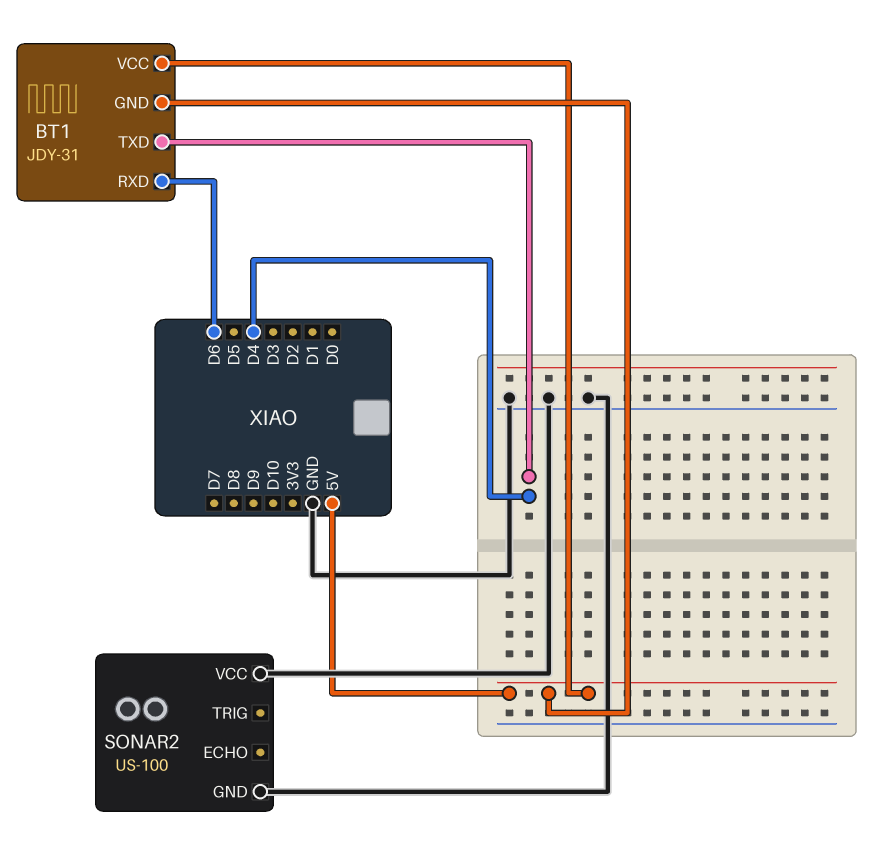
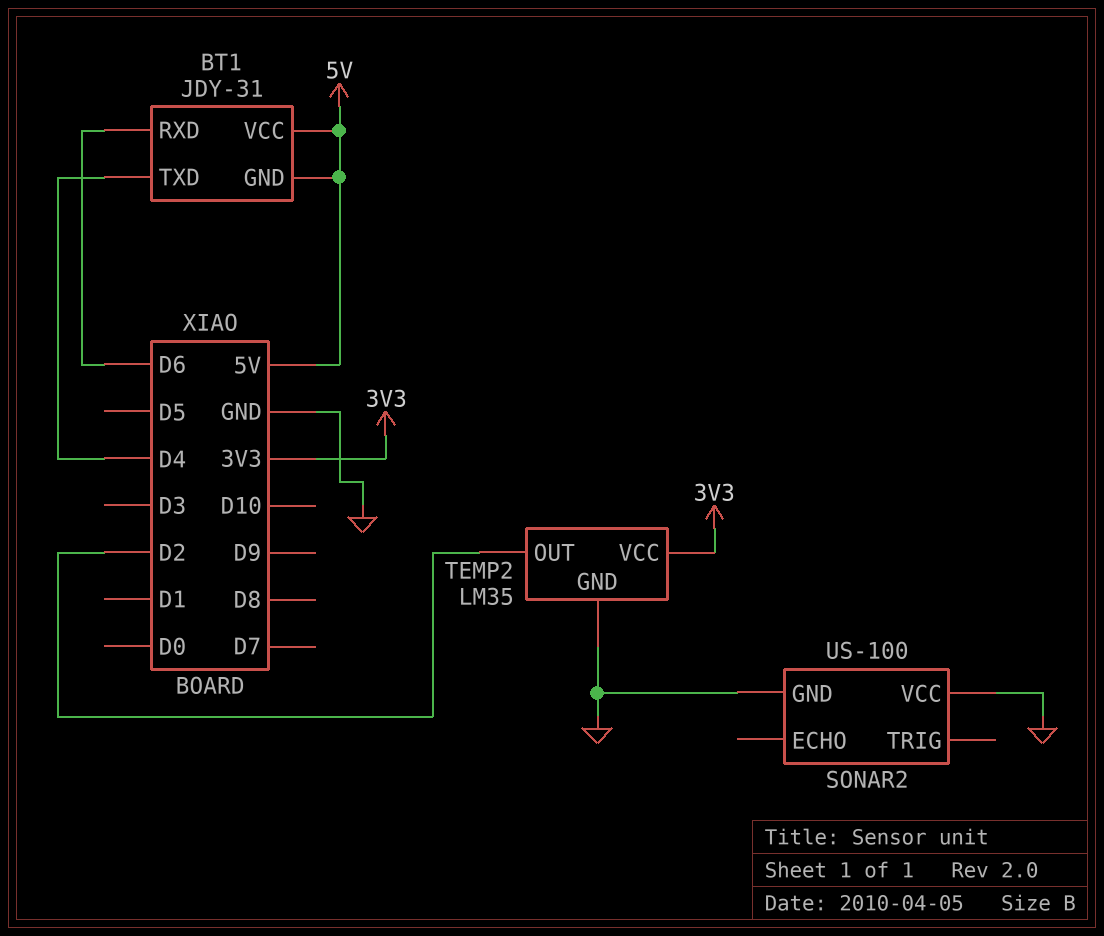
TEMP2: none -> LM35
TEMP2 pin GND: none -> GND
TEMP2 pin OUT: none -> D2
TEMP2 pin VCC: none -> 3V3

